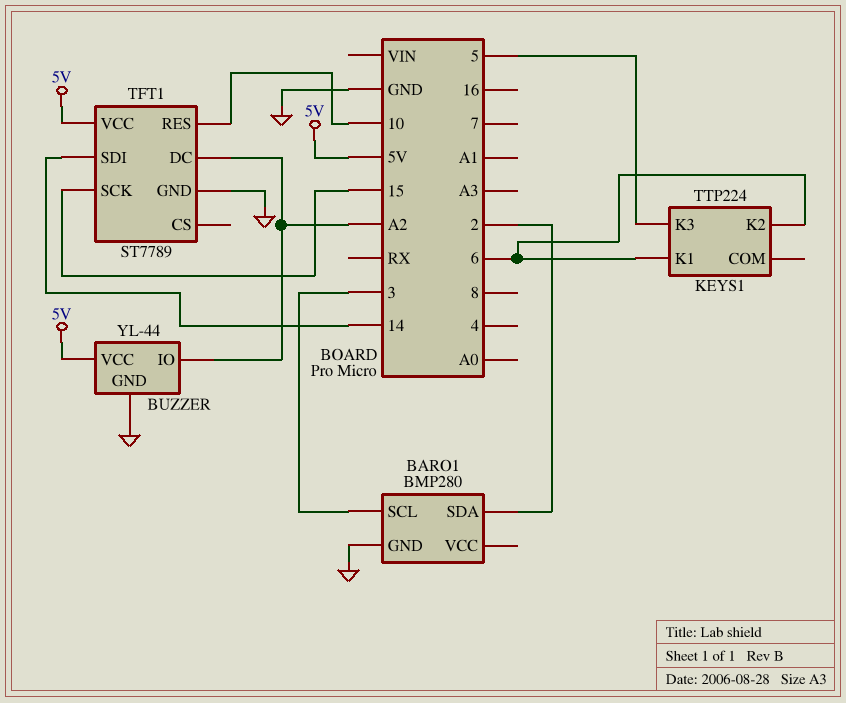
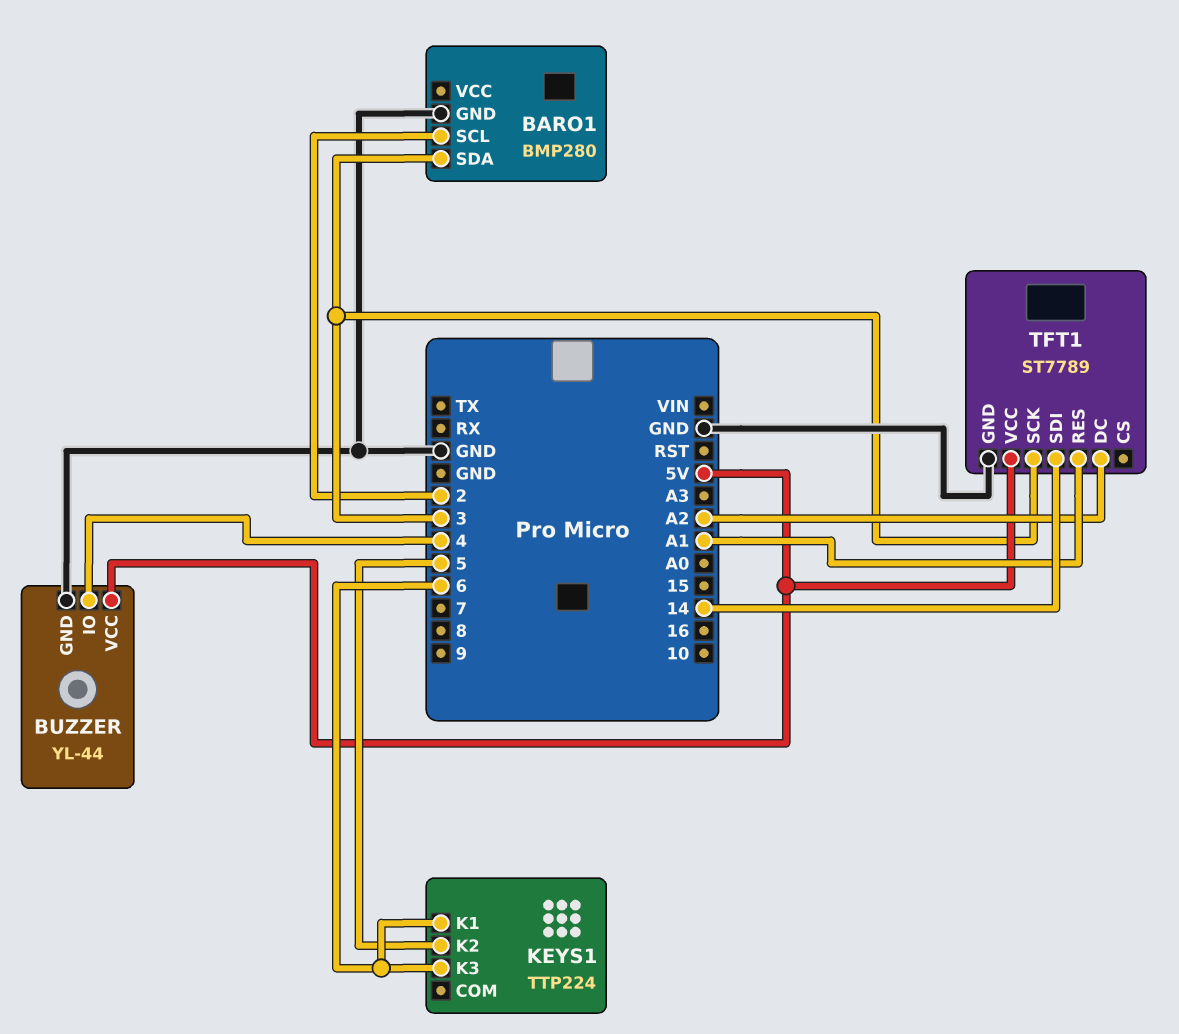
BARO1 pin SCL: 3 -> 2
BARO1 pin SDA: 2 -> 3
BUZZER pin IO: A2 -> 4
KEYS1 pin K2: 6 -> 5
KEYS1 pin K3: 5 -> 6
TFT1 pin RES: 10 -> A1
TFT1 pin SCK: 15 -> 3

